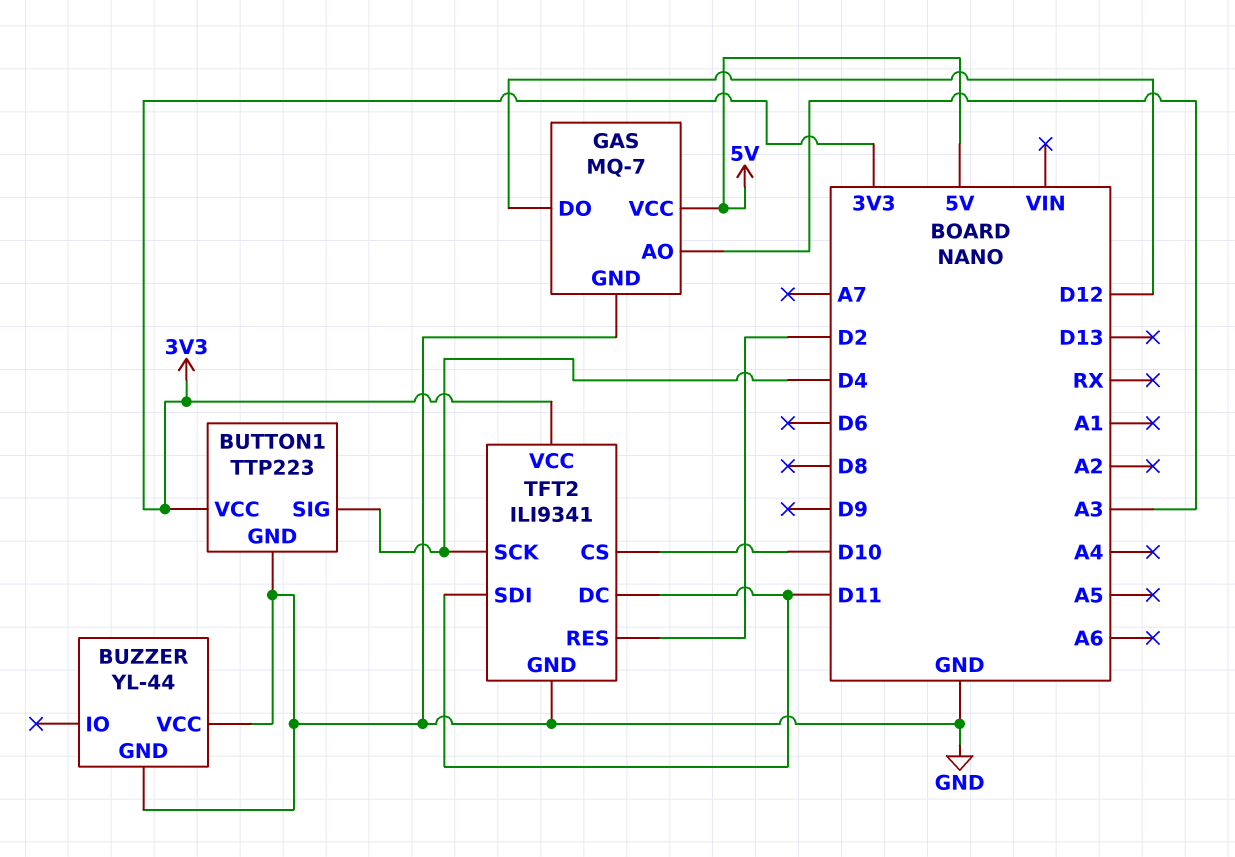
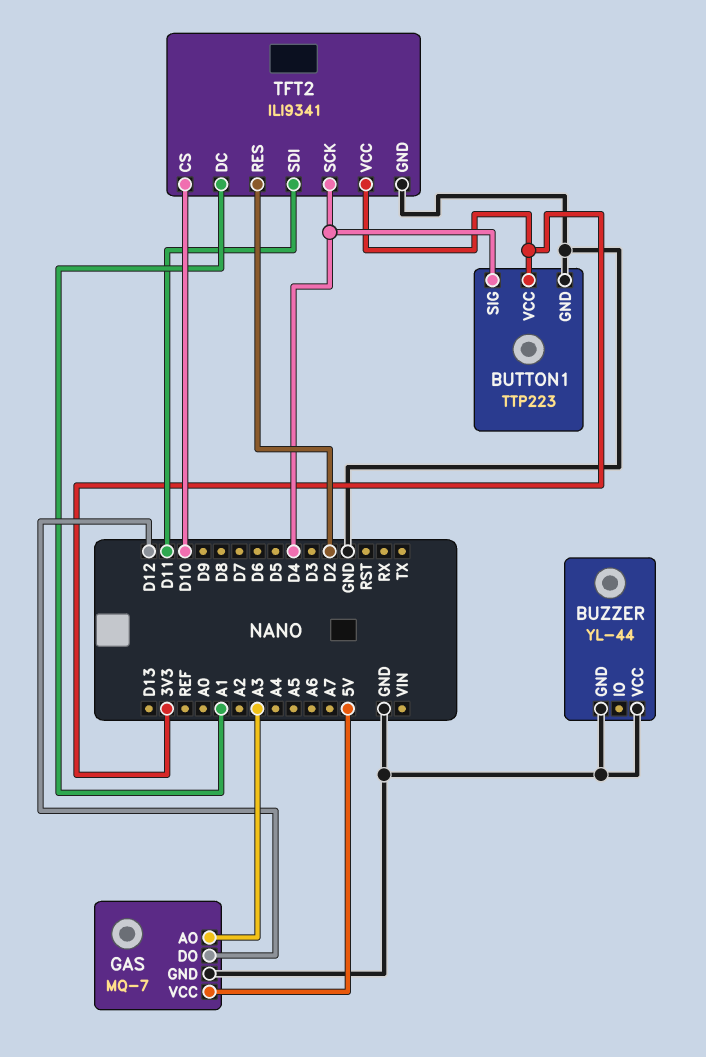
TFT2 pin DC: D11 -> A1

